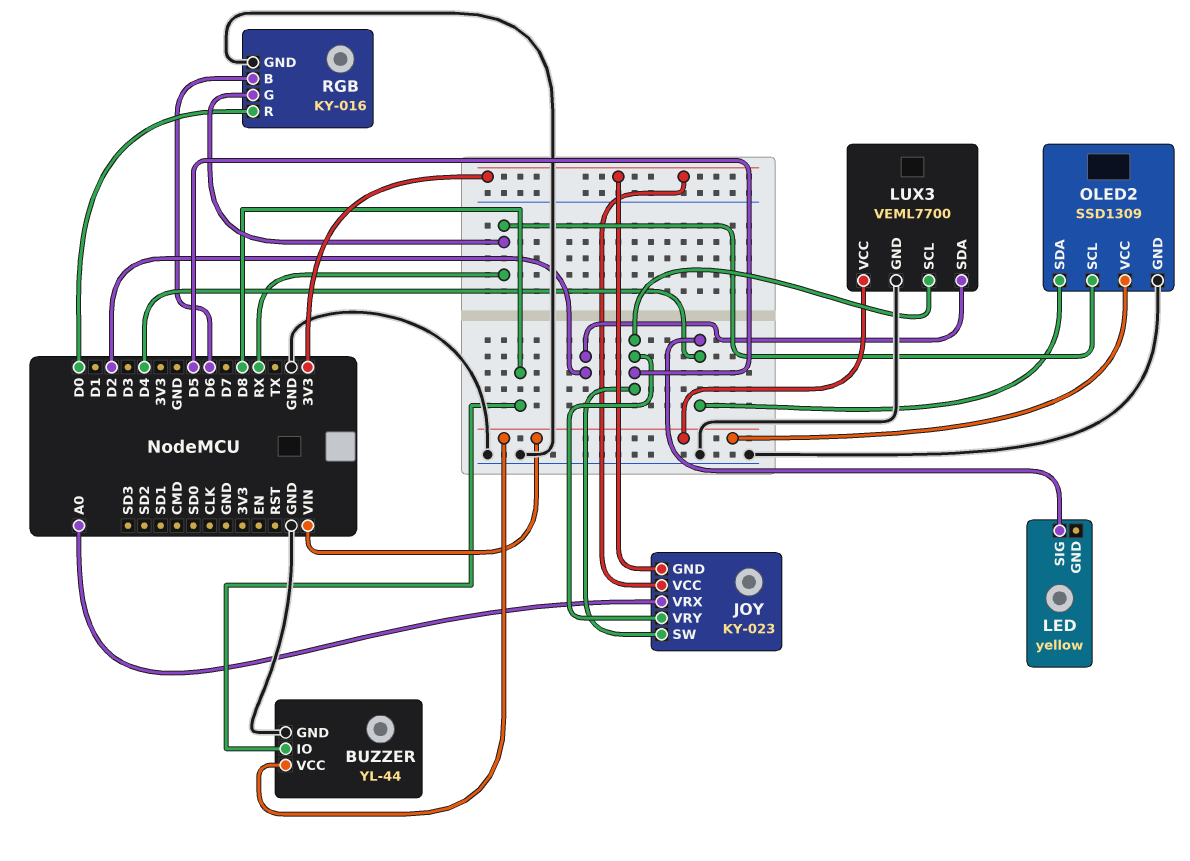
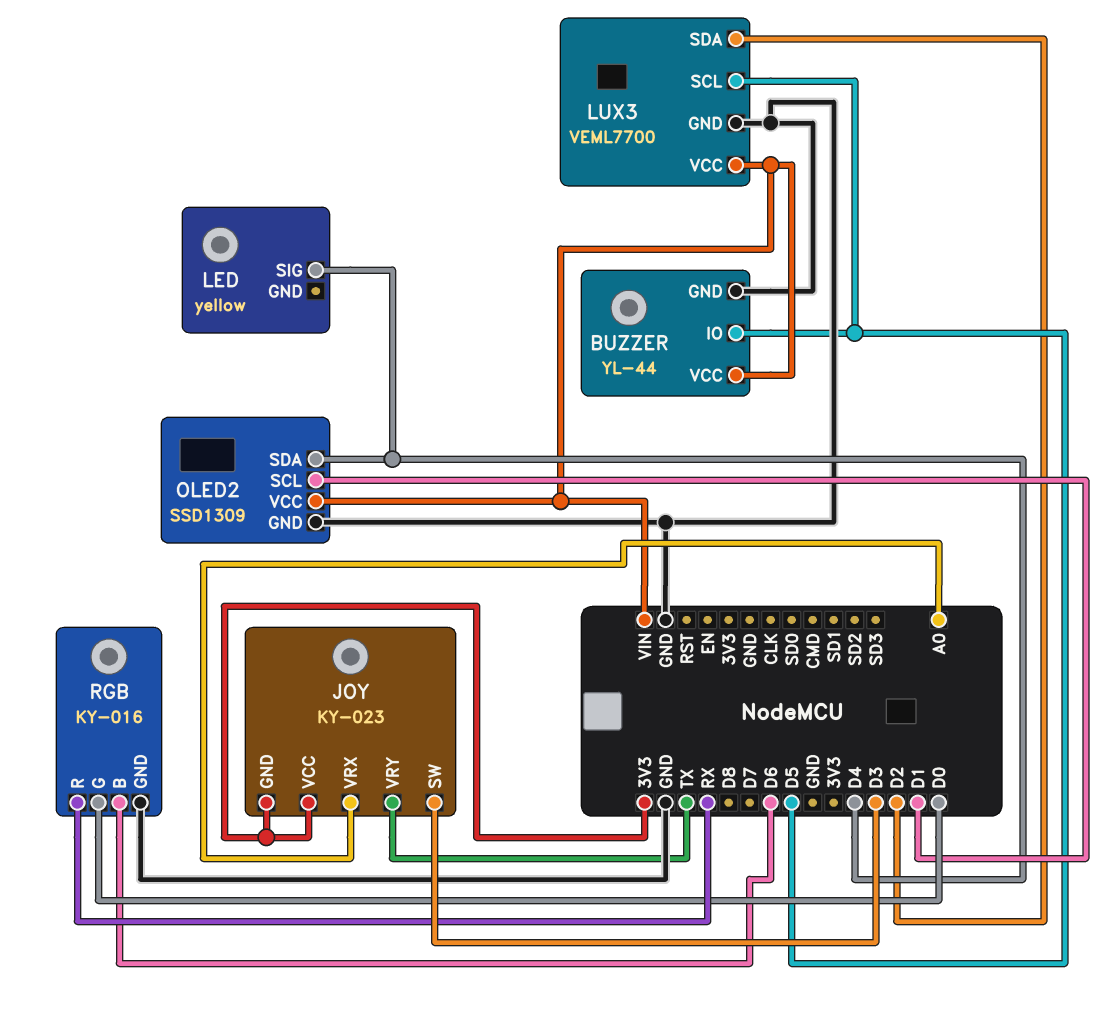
BUZZER pin IO: D8 -> D5
JOY pin SW: D5 -> D3
JOY pin VRY: D5 -> TX
OLED2 pin SCL: RX -> D1
RGB pin G: RX -> D0
RGB pin R: D0 -> RX

